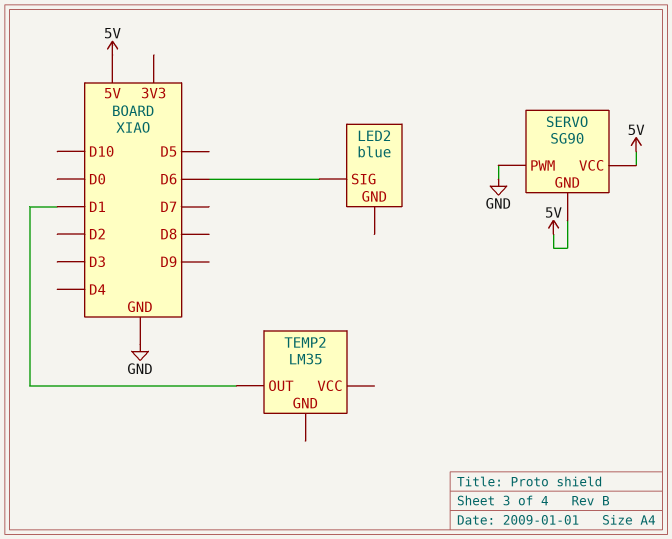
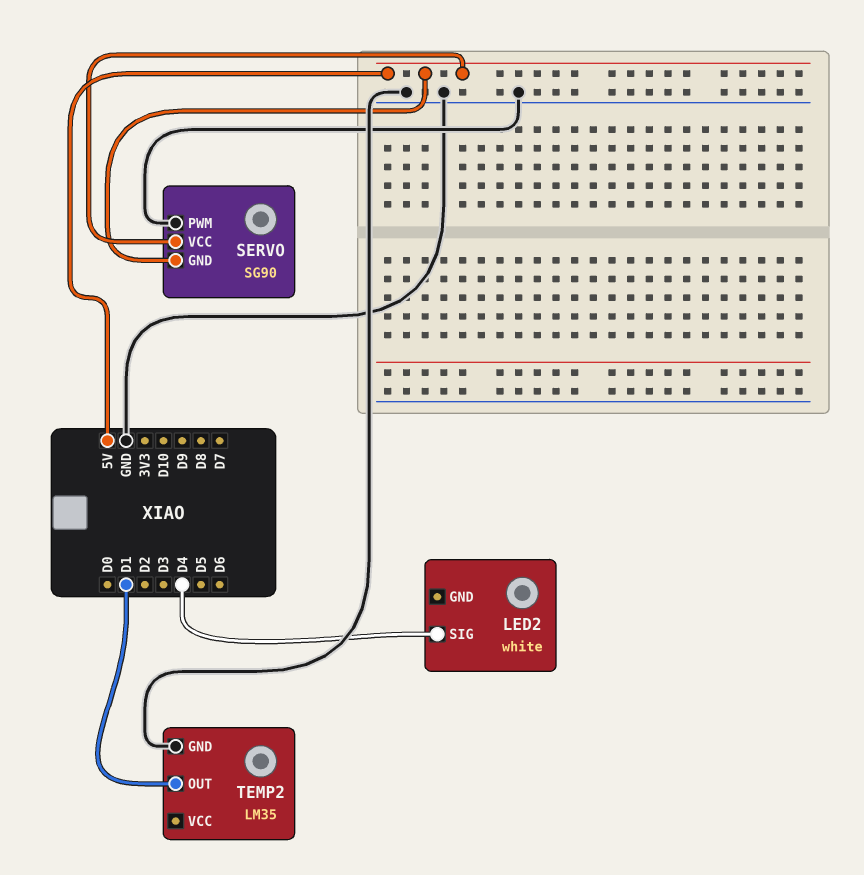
LED2: blue -> white
LED2 pin SIG: D6 -> D4
TEMP2 pin GND: none -> GND

